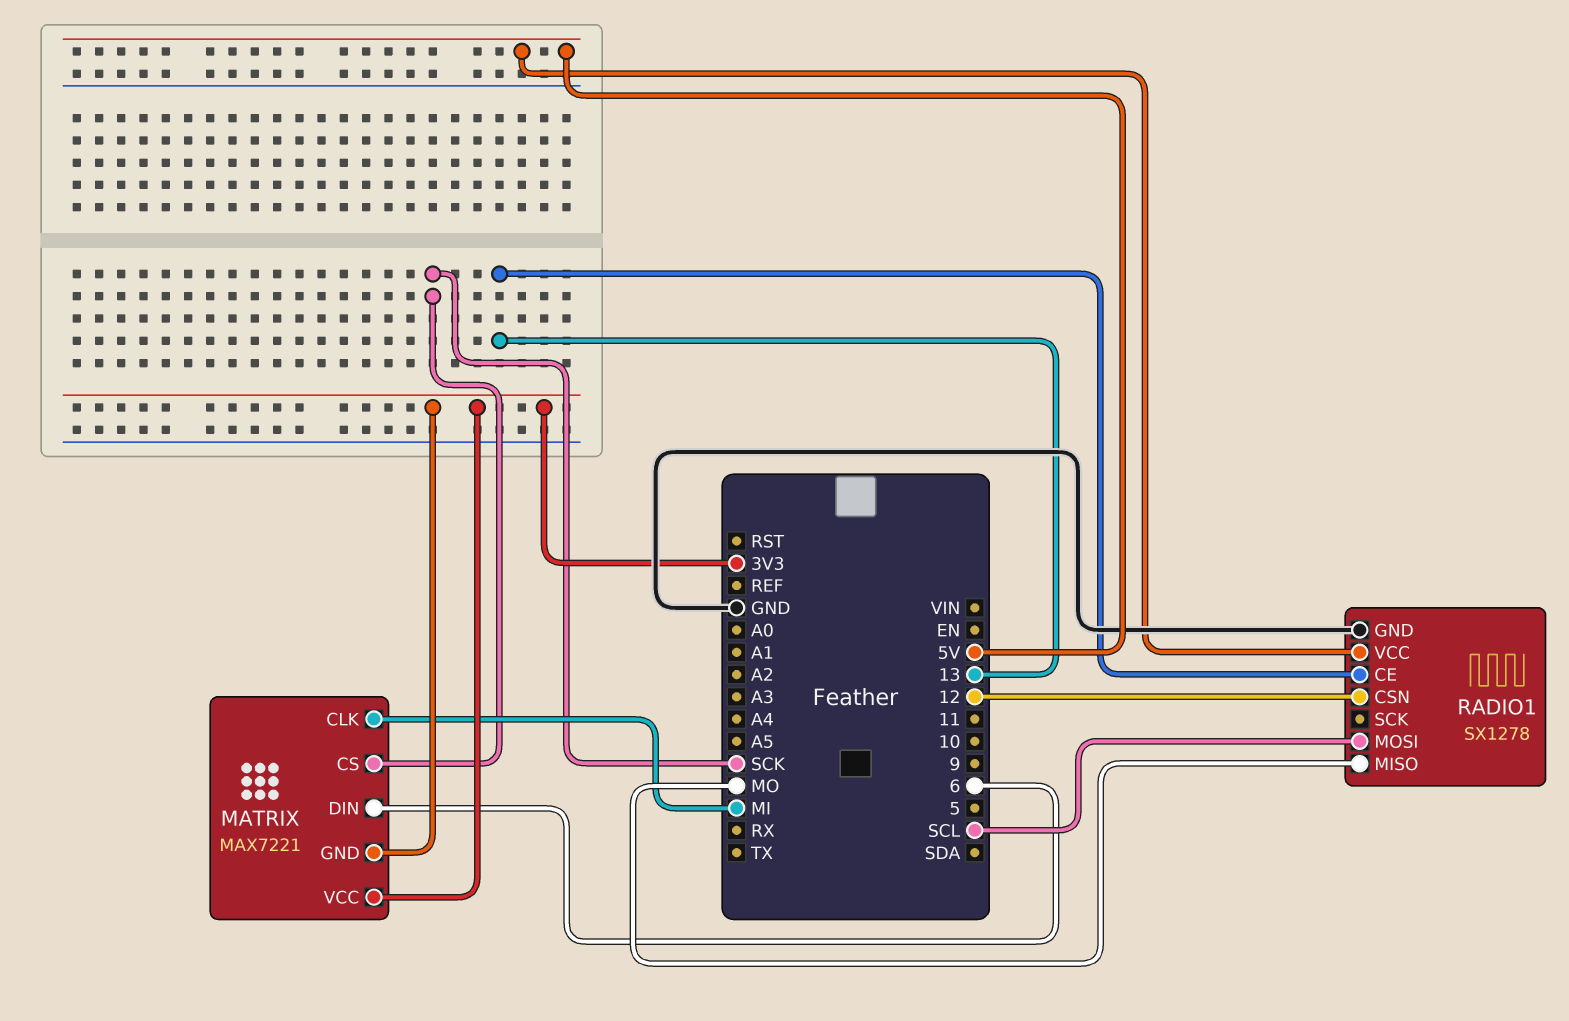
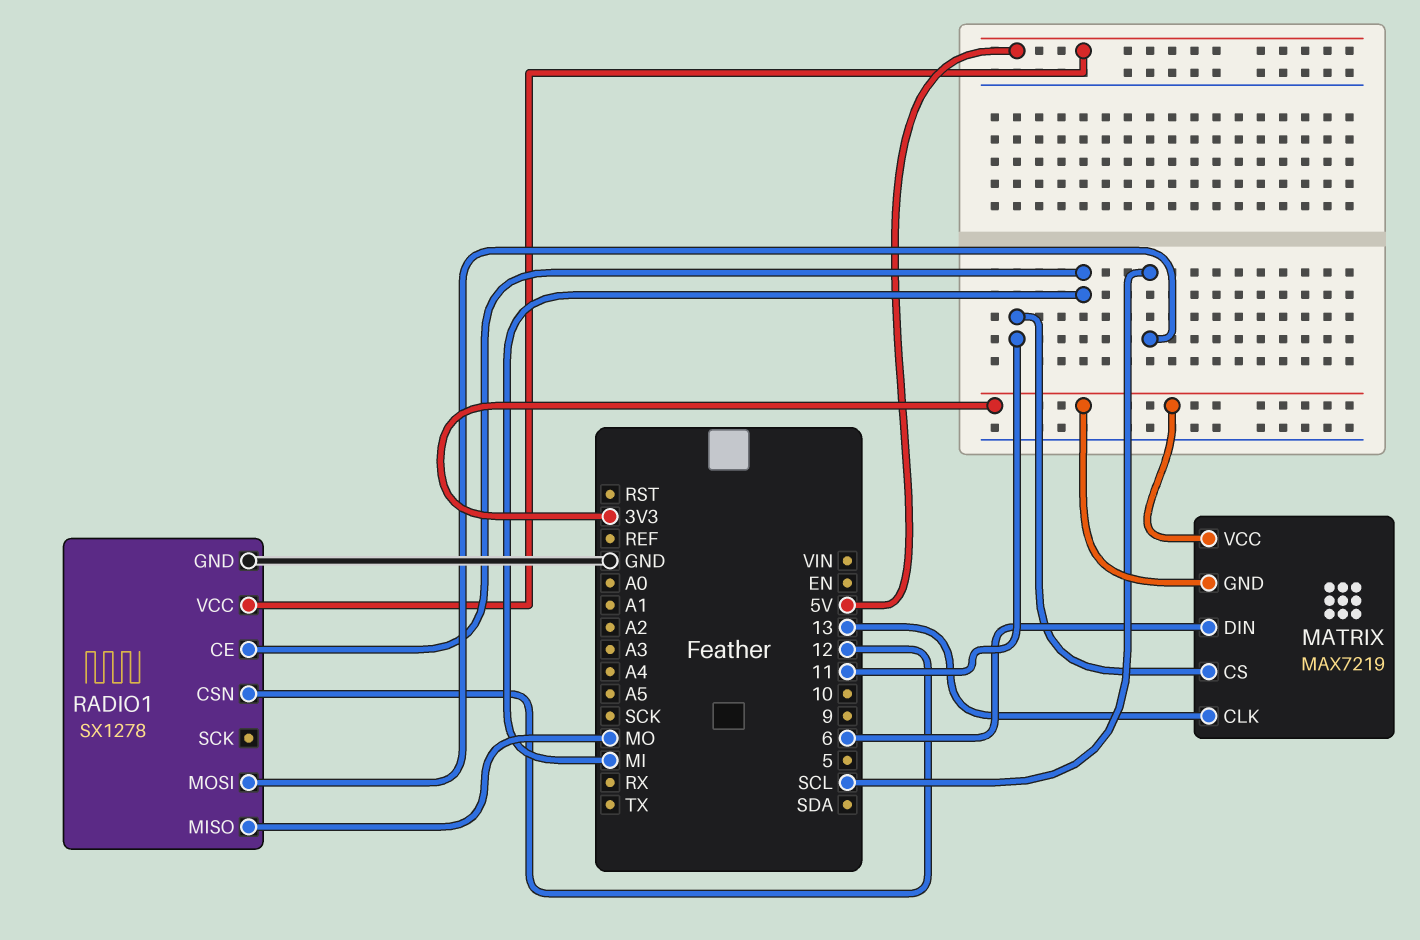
MATRIX: MAX7221 -> MAX7219
MATRIX pin CLK: MI -> 13
MATRIX pin CS: SCK -> 11
RADIO1 pin CE: 13 -> MI

